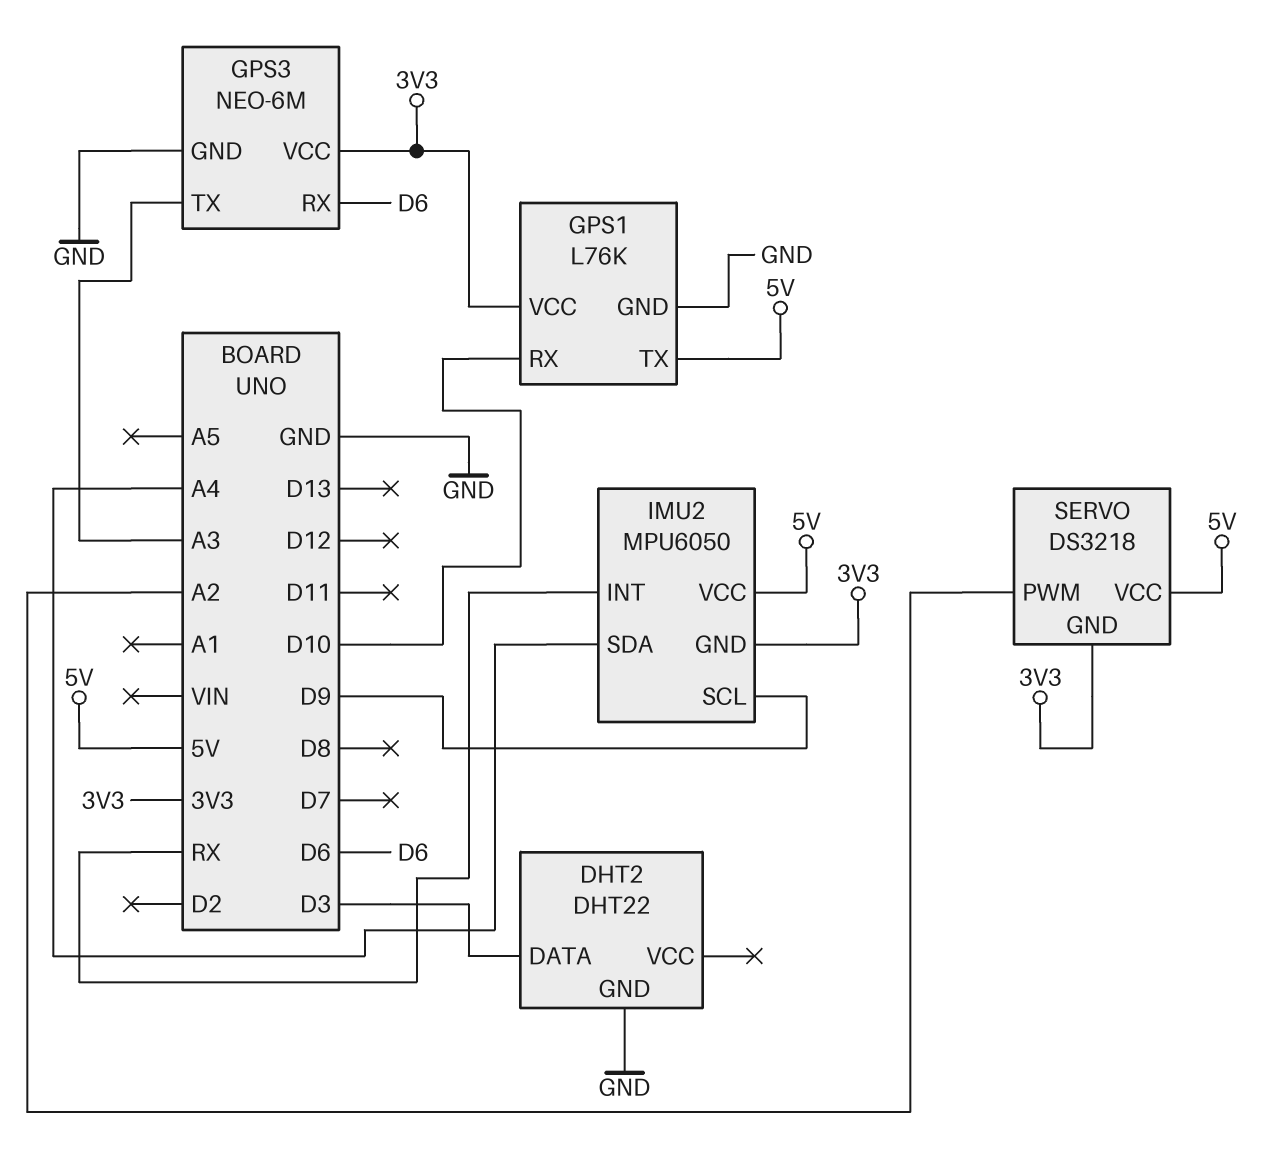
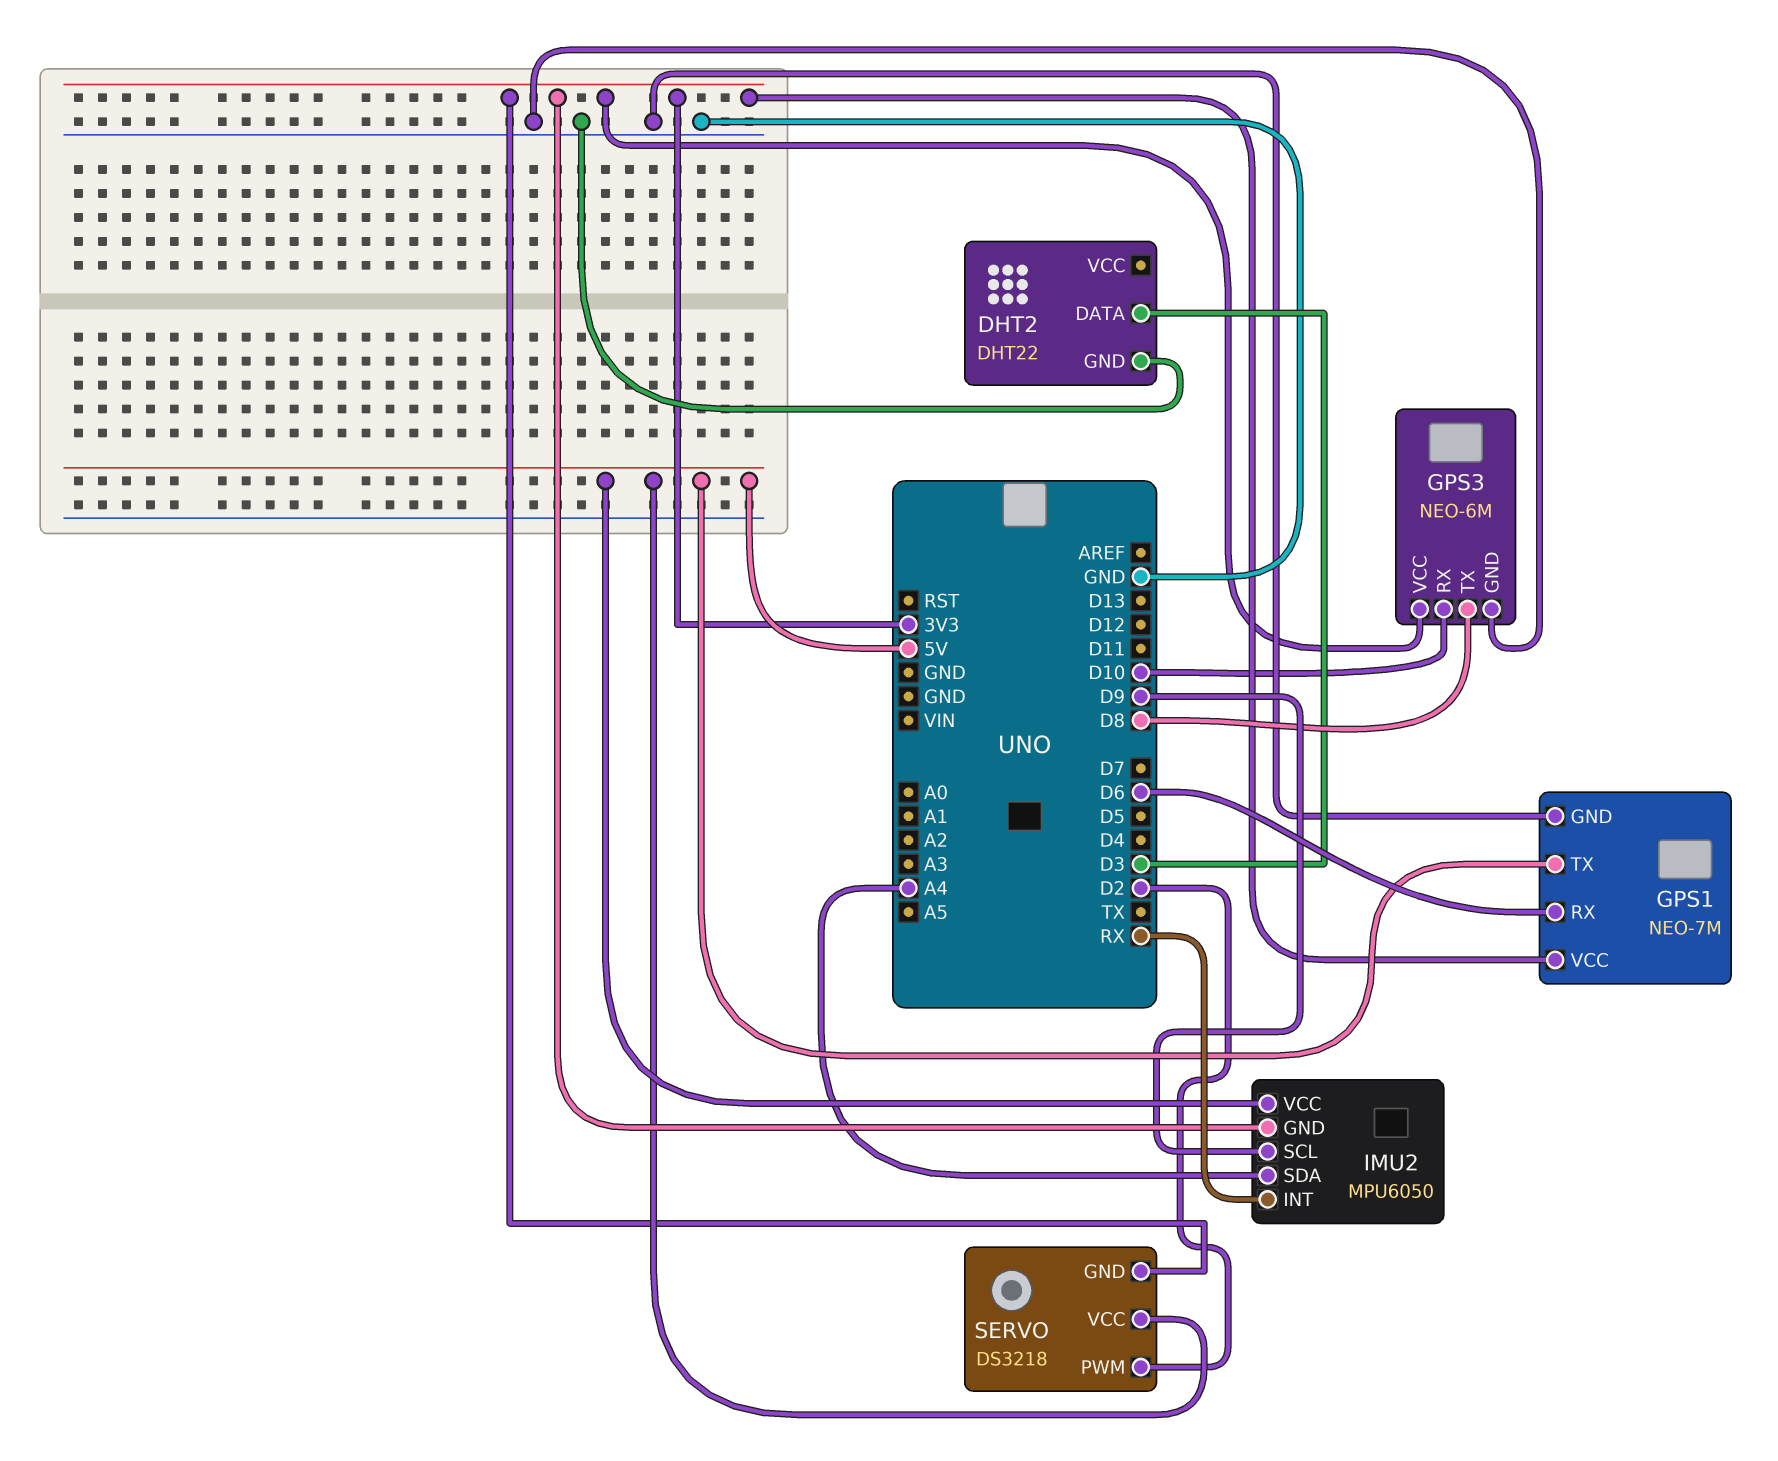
GPS1: L76K -> NEO-7M
GPS1 pin RX: D10 -> D6
GPS3 pin RX: D6 -> D10
GPS3 pin TX: A3 -> D8
SERVO pin PWM: A2 -> D2

